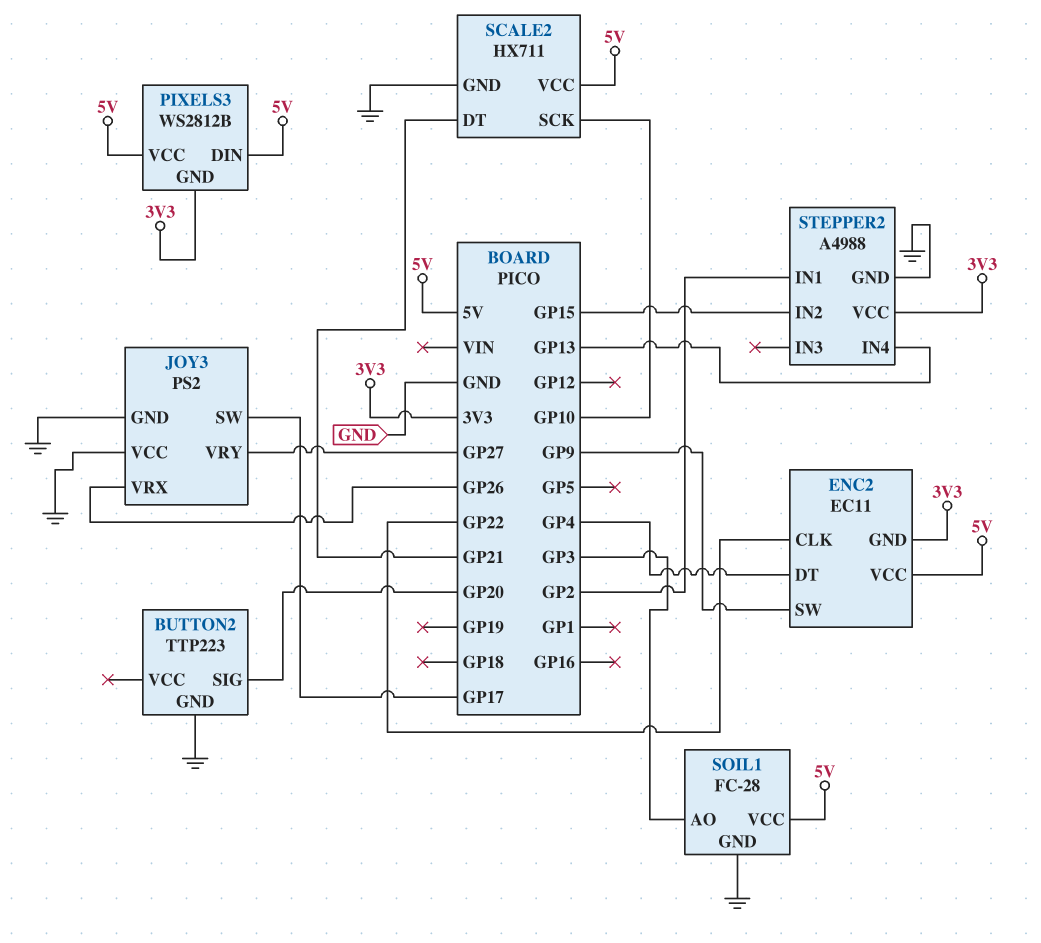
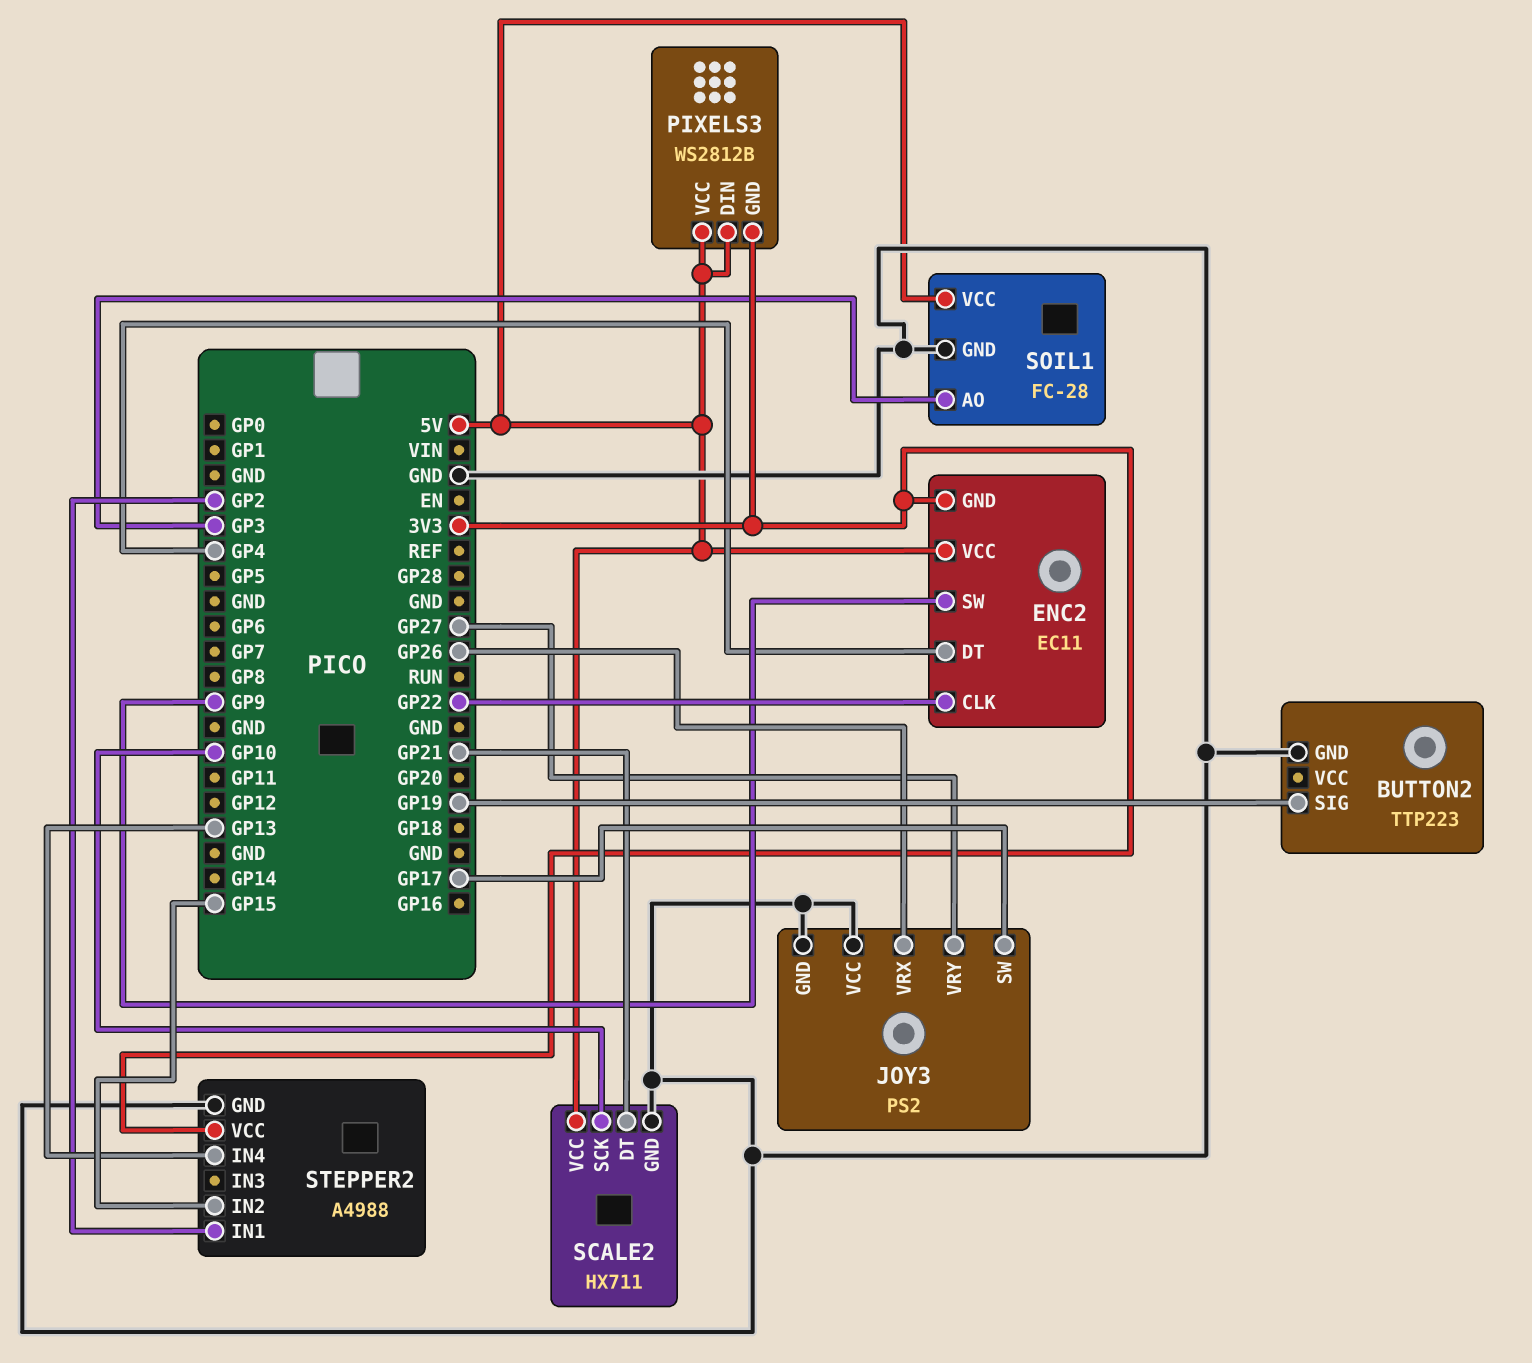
BUTTON2 pin SIG: GP20 -> GP19

